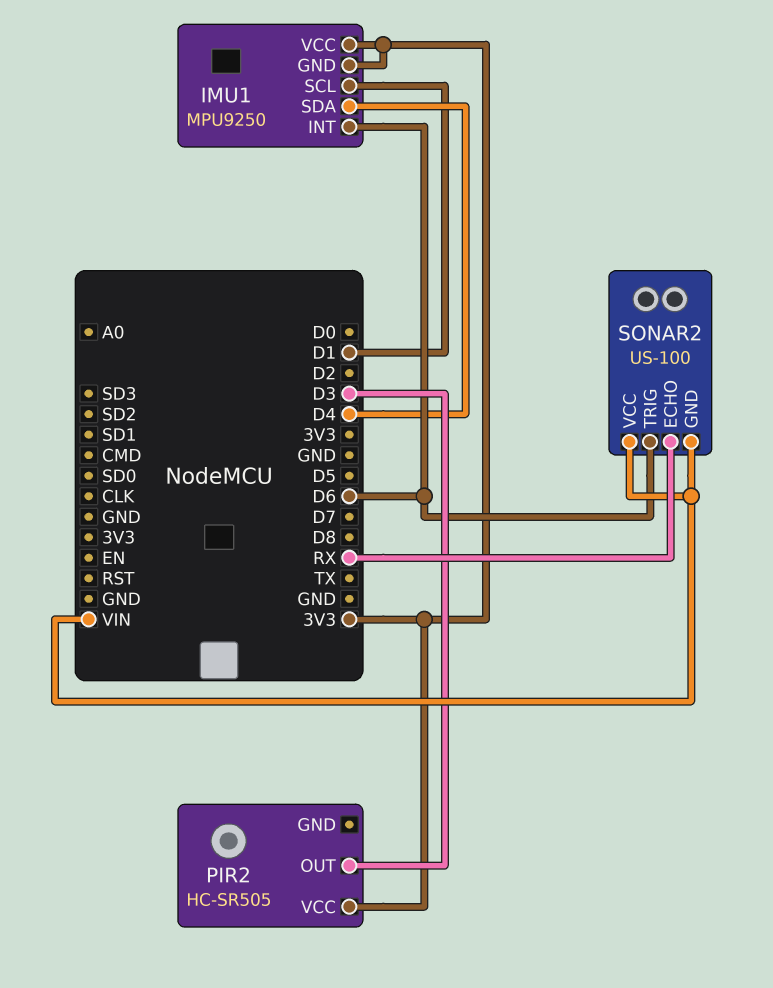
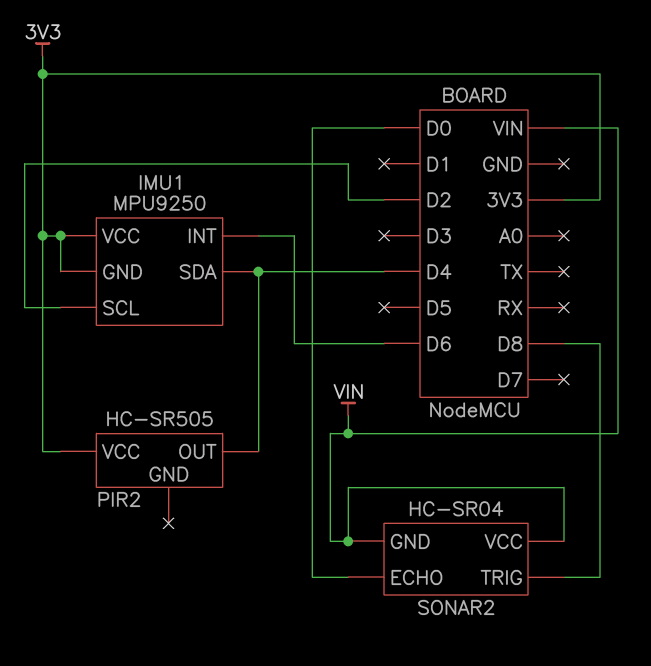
IMU1 pin SCL: D1 -> D2
PIR2 pin OUT: D3 -> D4
SONAR2: US-100 -> HC-SR04
SONAR2 pin ECHO: RX -> D0
SONAR2 pin TRIG: D6 -> D8

